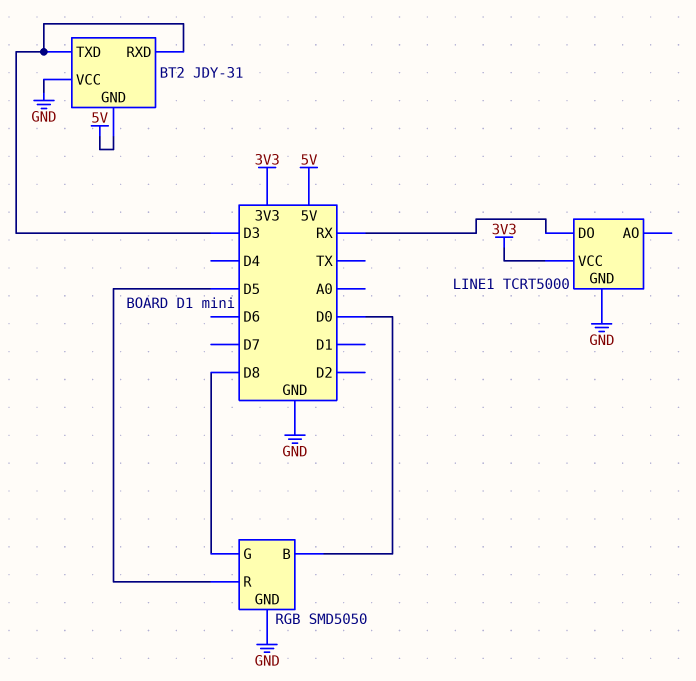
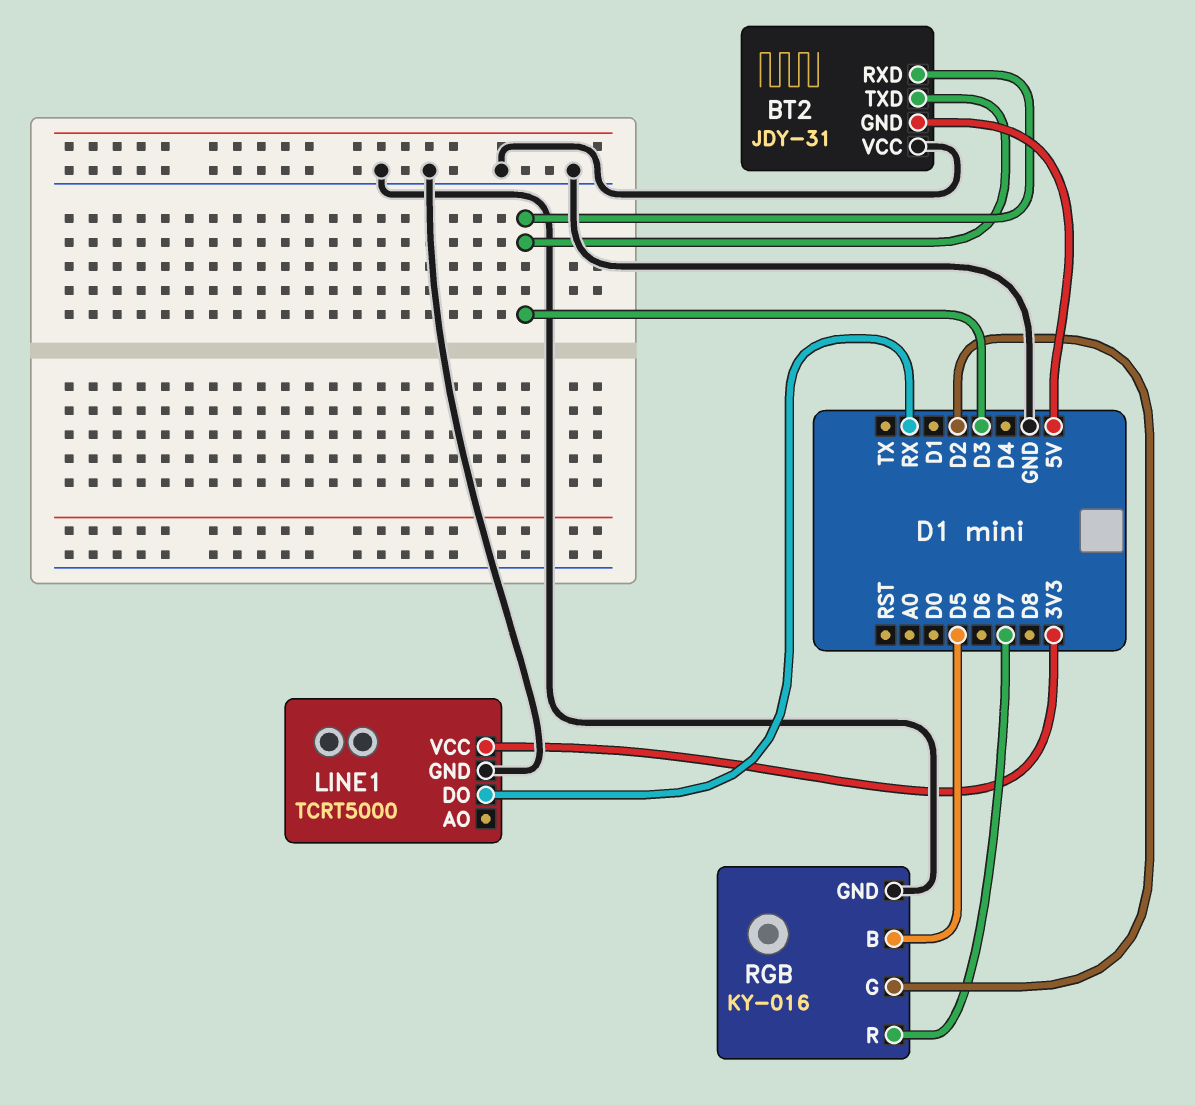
RGB: SMD5050 -> KY-016
RGB pin B: D0 -> D5
RGB pin G: D8 -> D2
RGB pin R: D5 -> D7

